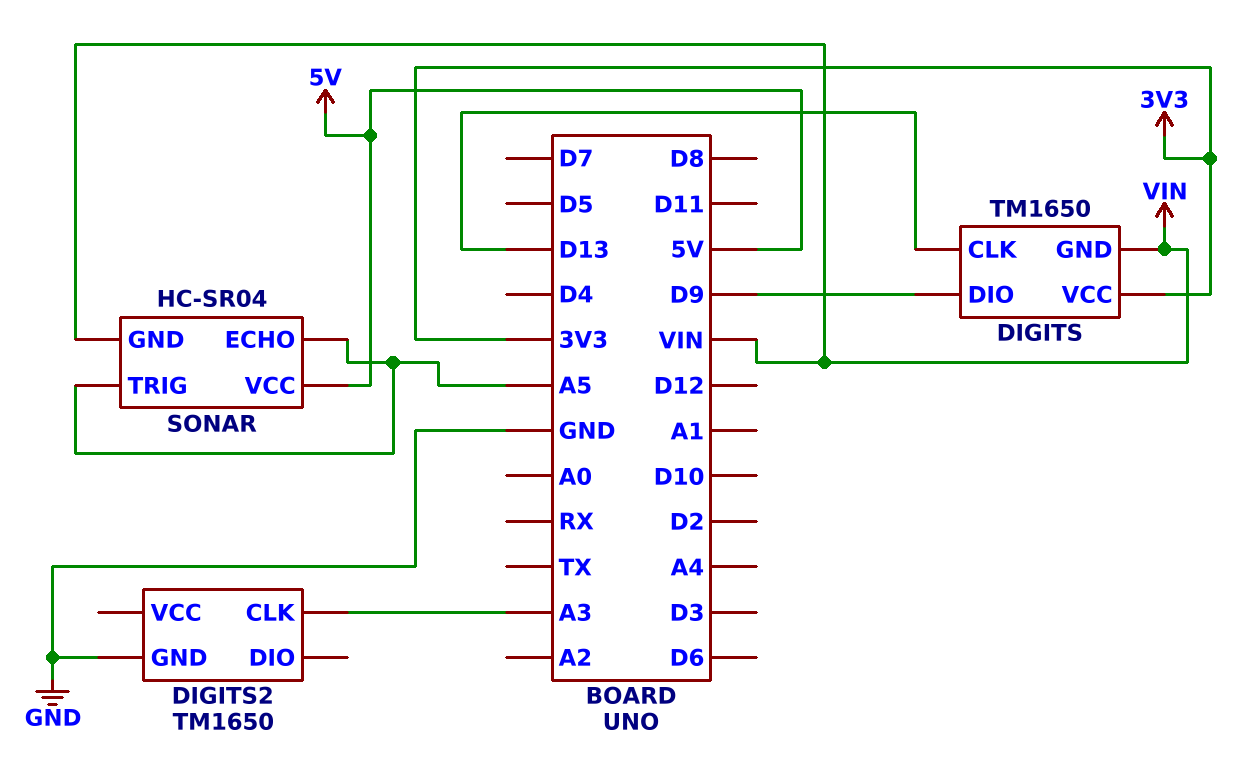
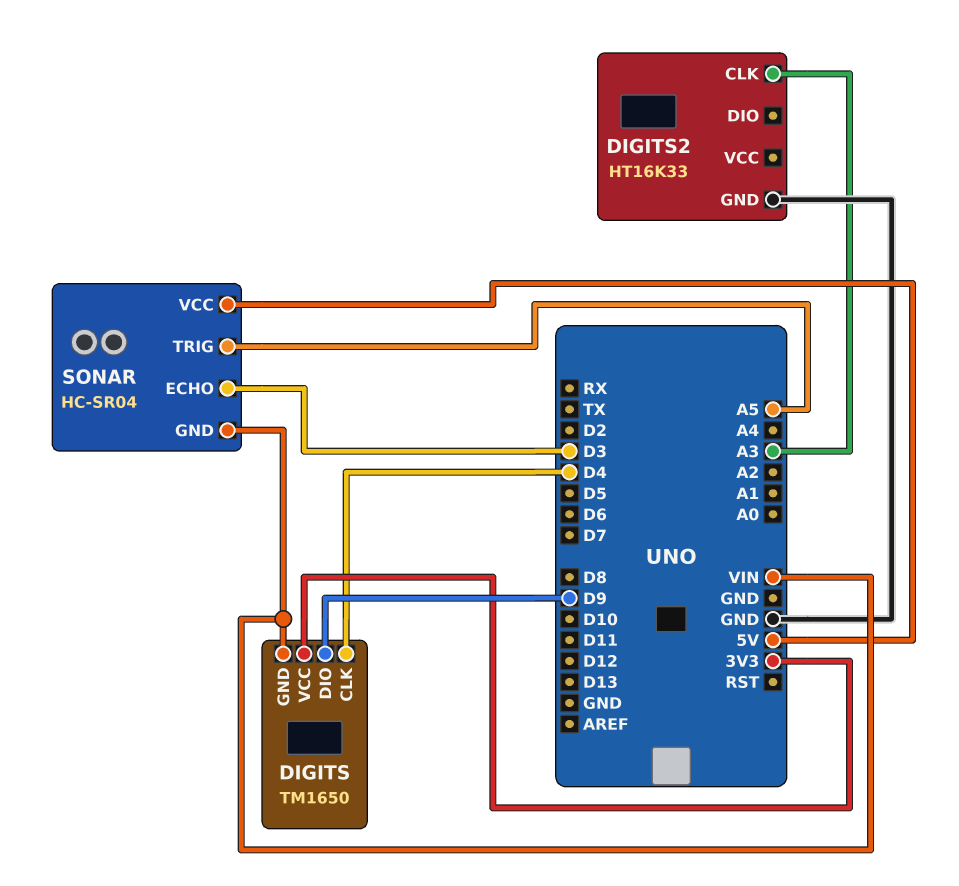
DIGITS pin CLK: D13 -> D4
DIGITS2: TM1650 -> HT16K33
SONAR pin ECHO: A5 -> D3

